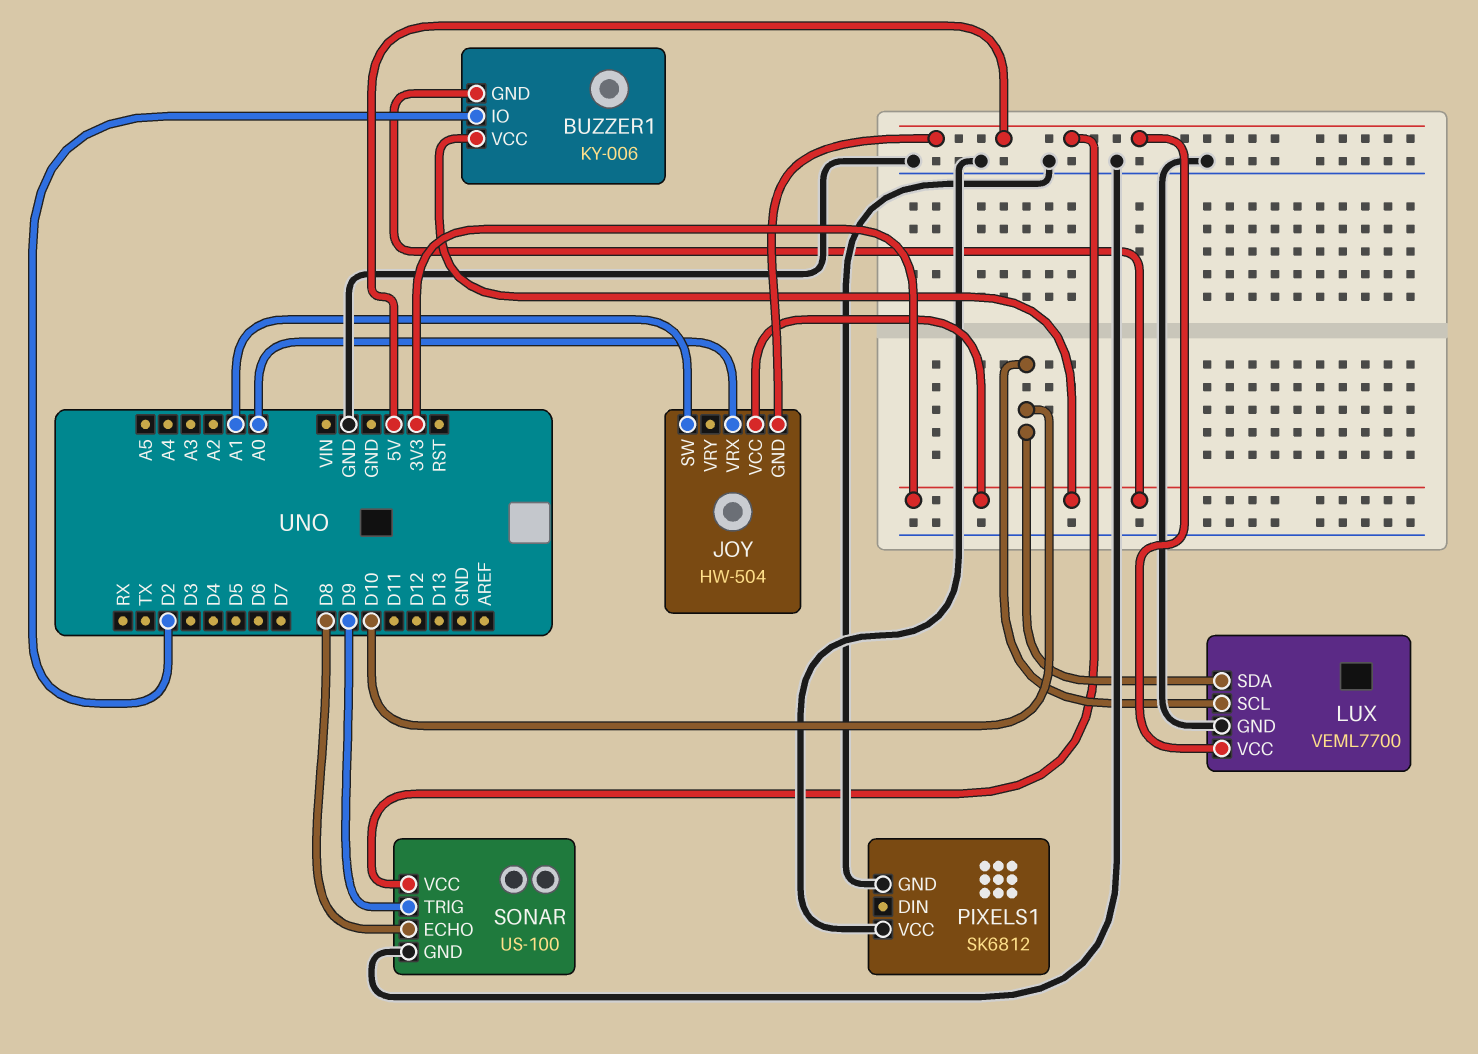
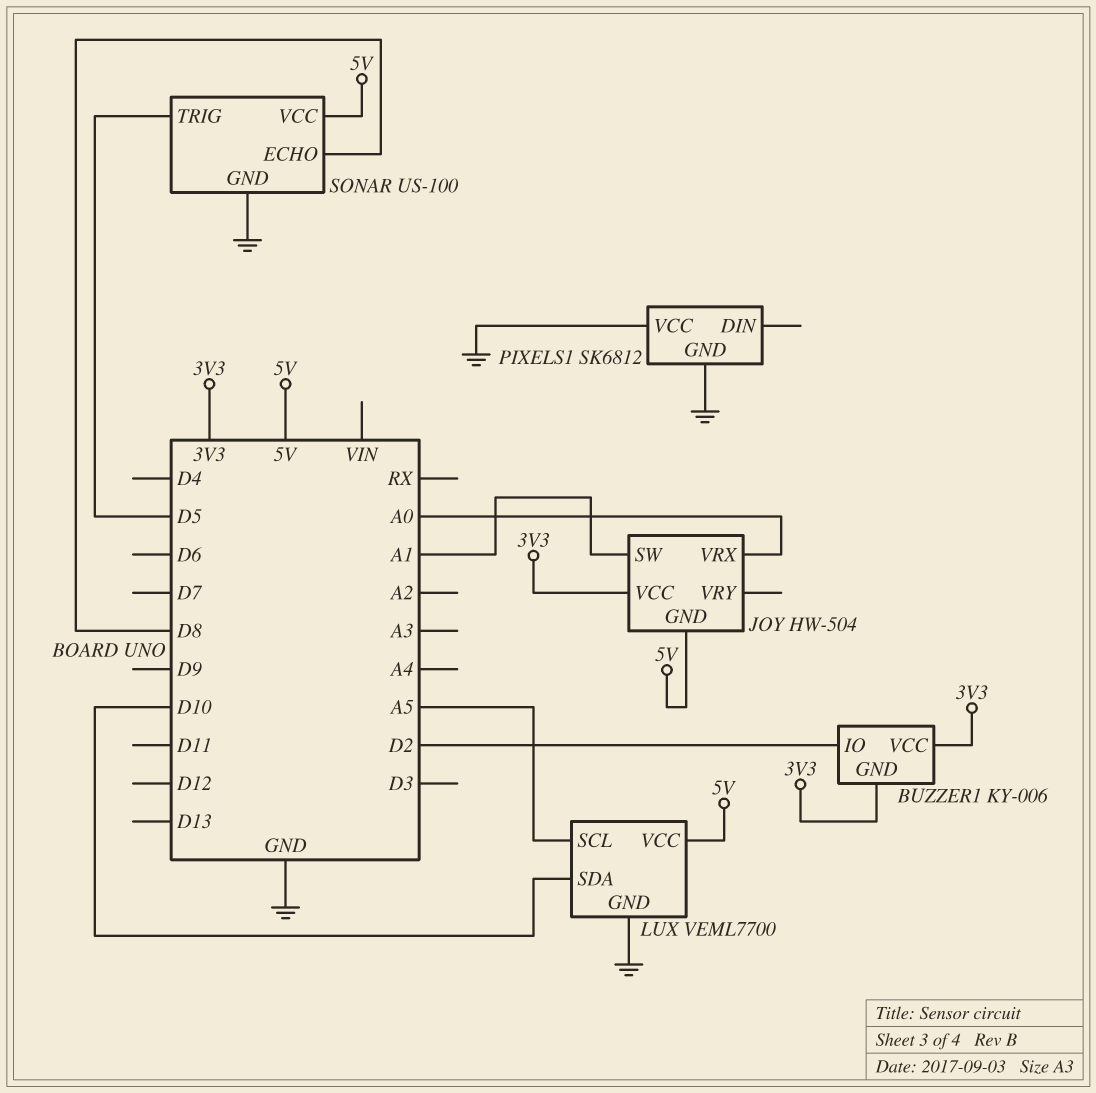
LUX pin SCL: D10 -> A5
SONAR pin TRIG: D9 -> D5

